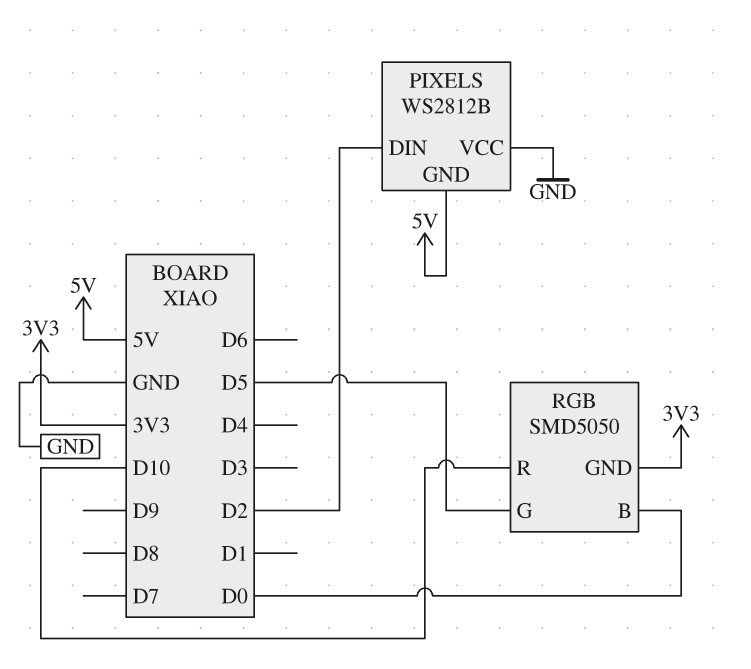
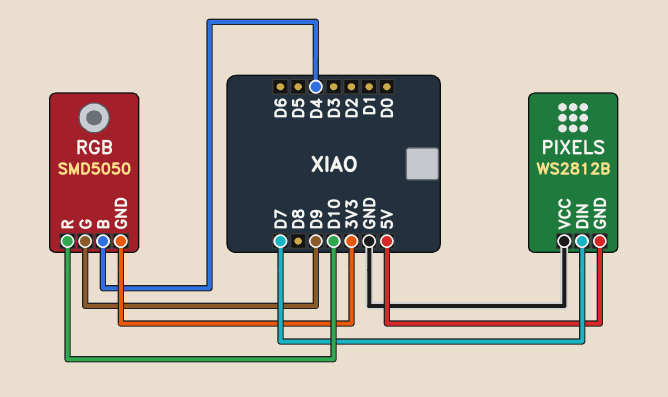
PIXELS pin DIN: D2 -> D7
RGB pin B: D0 -> D4
RGB pin G: D5 -> D9

